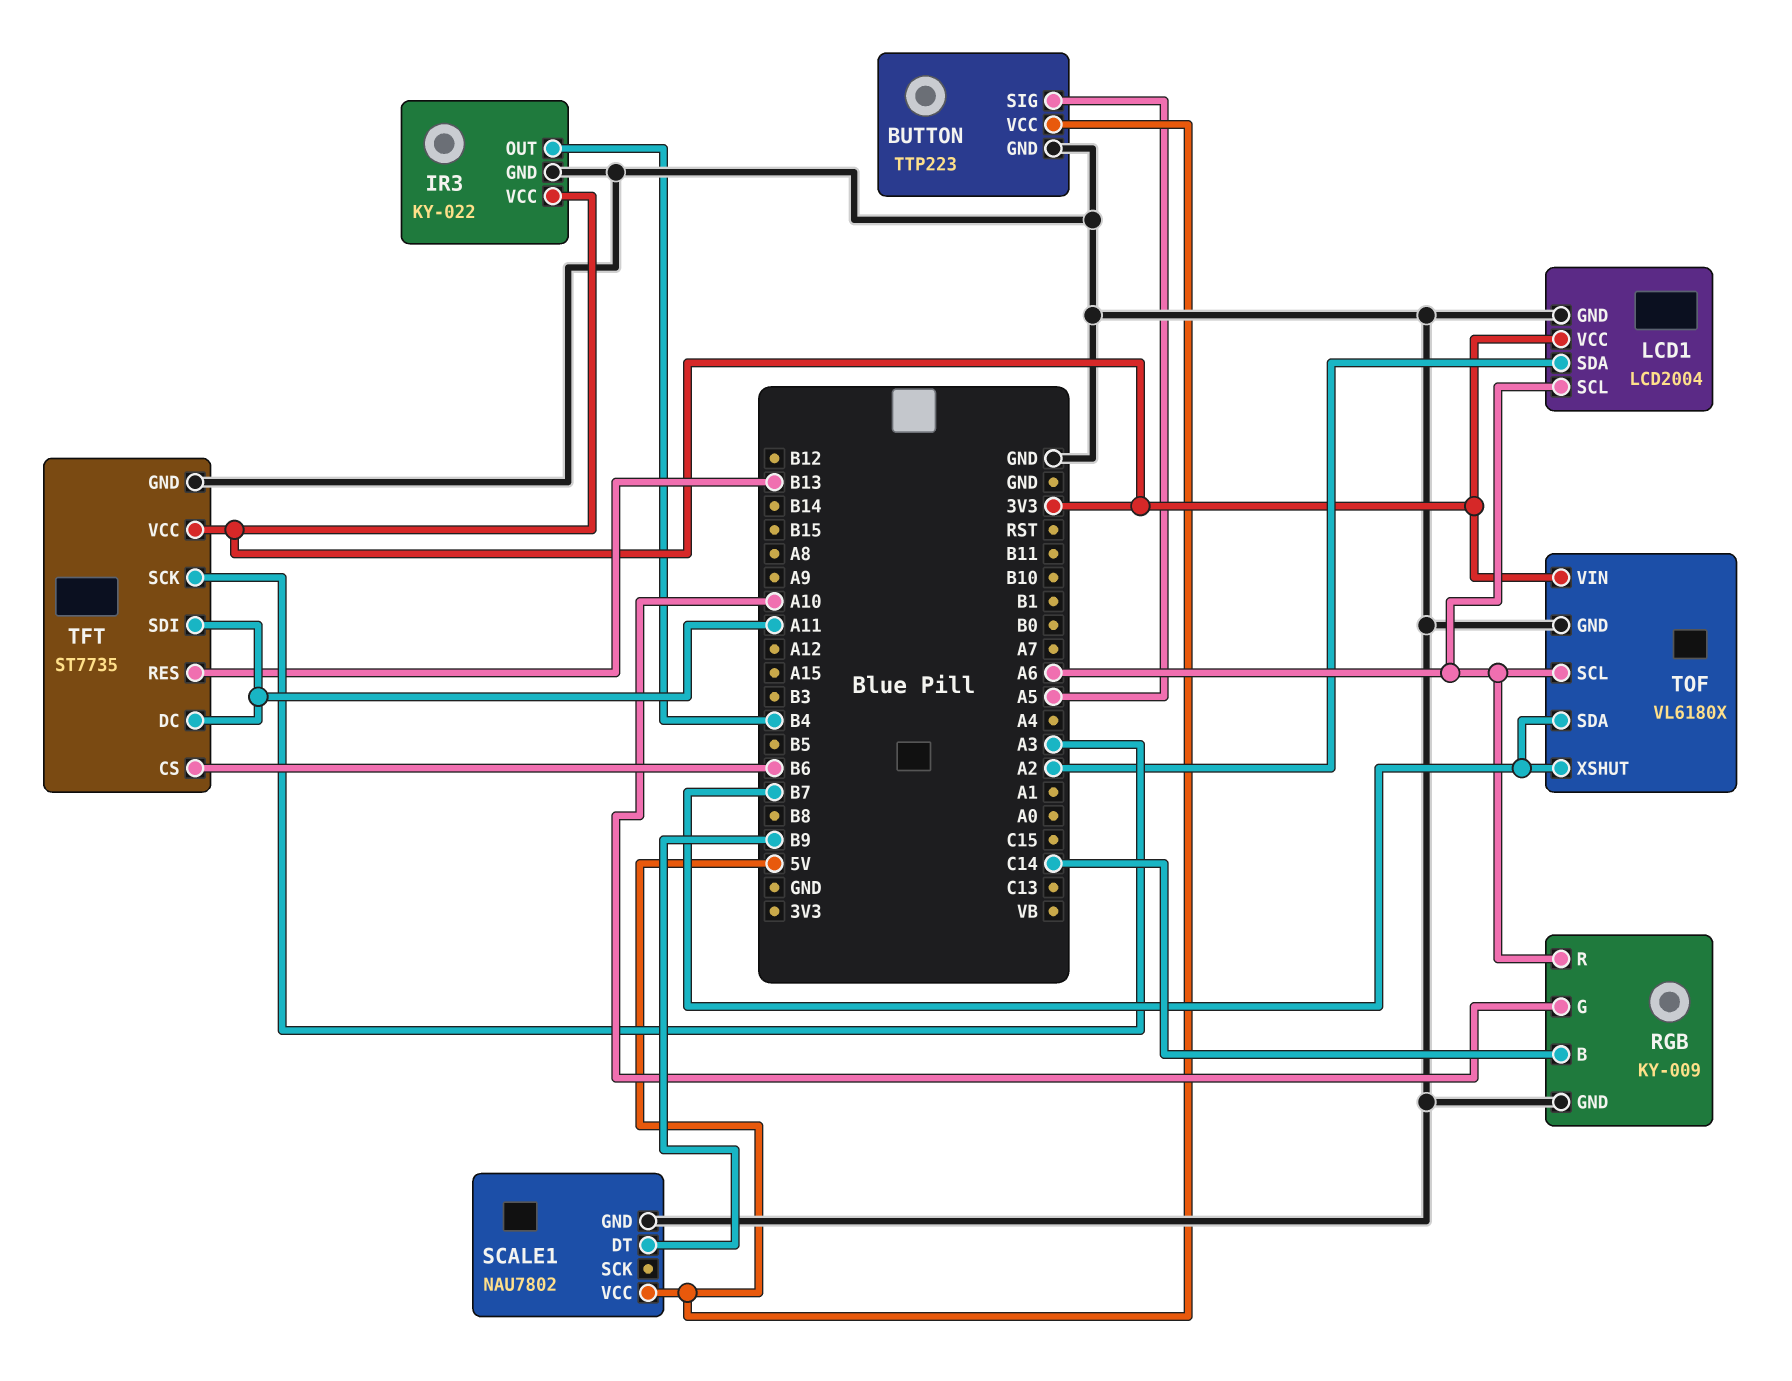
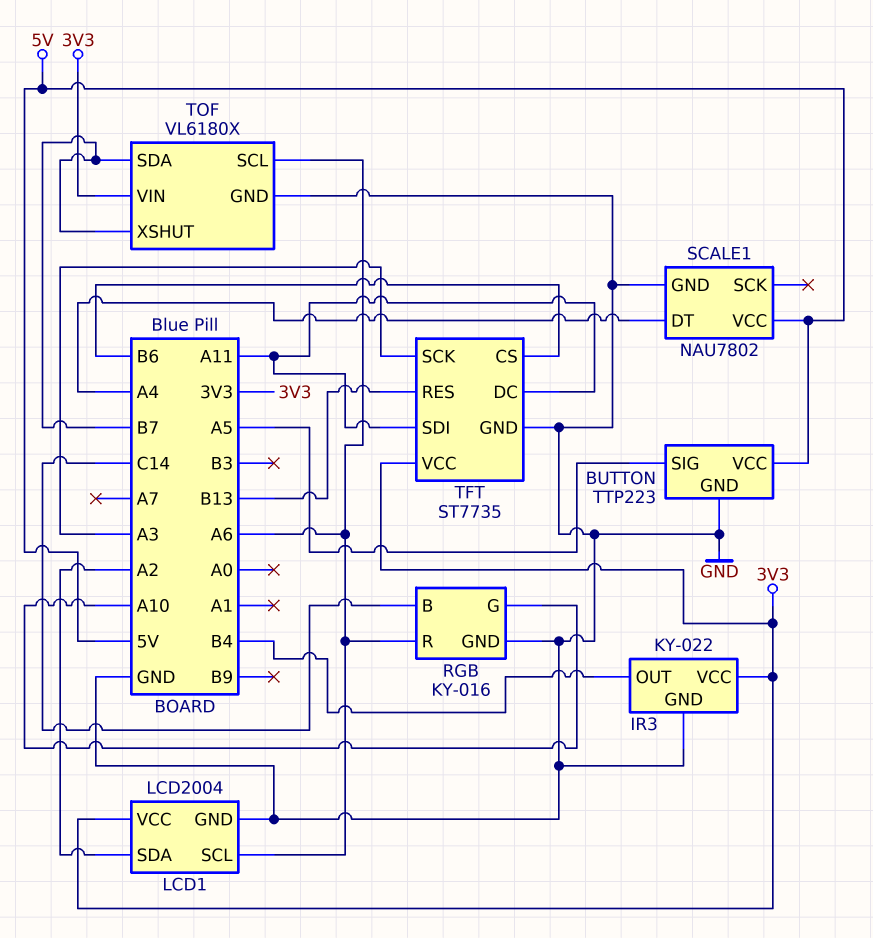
RGB: KY-009 -> KY-016
SCALE1 pin DT: B9 -> A4

